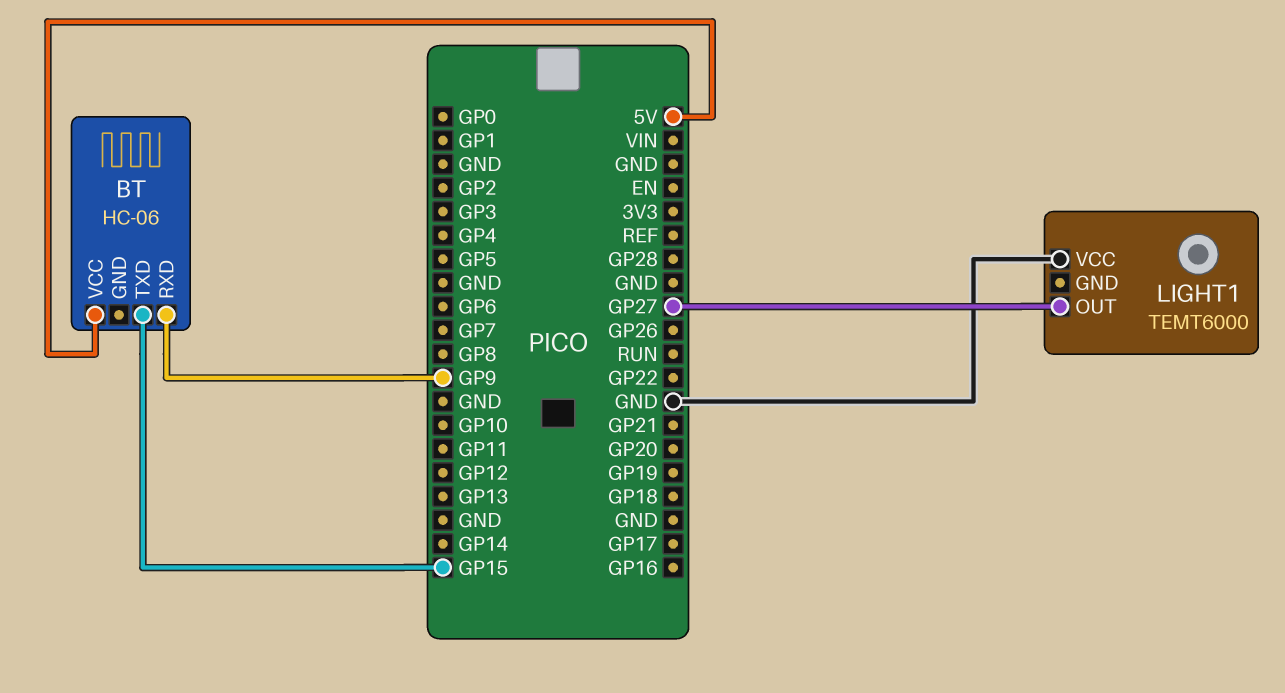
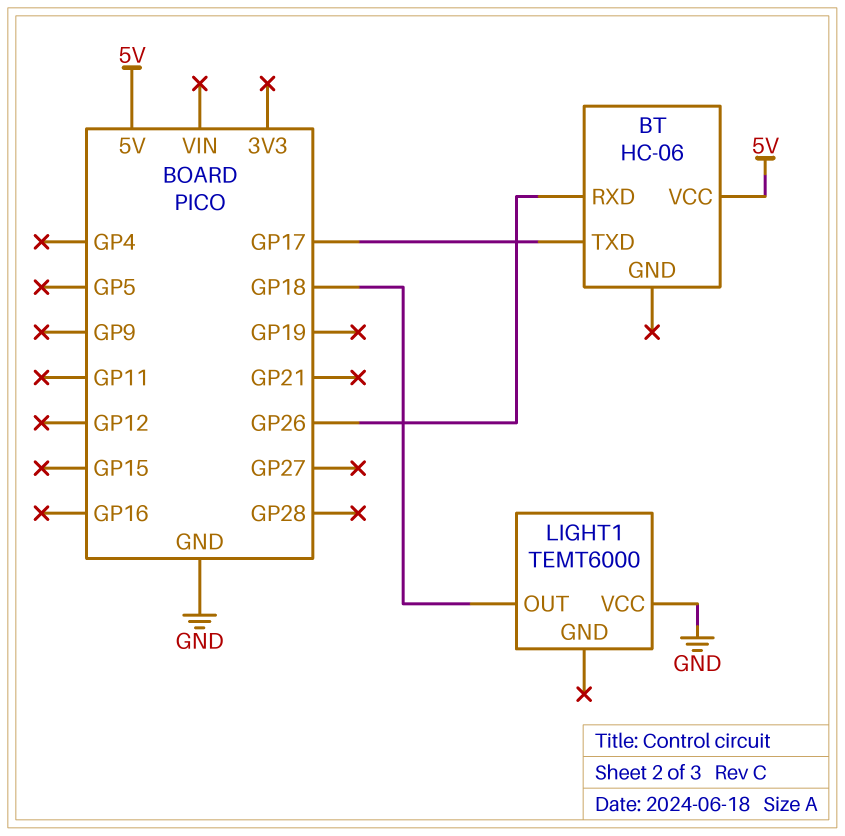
BT pin RXD: GP9 -> GP26
BT pin TXD: GP15 -> GP17
LIGHT1 pin OUT: GP27 -> GP18

